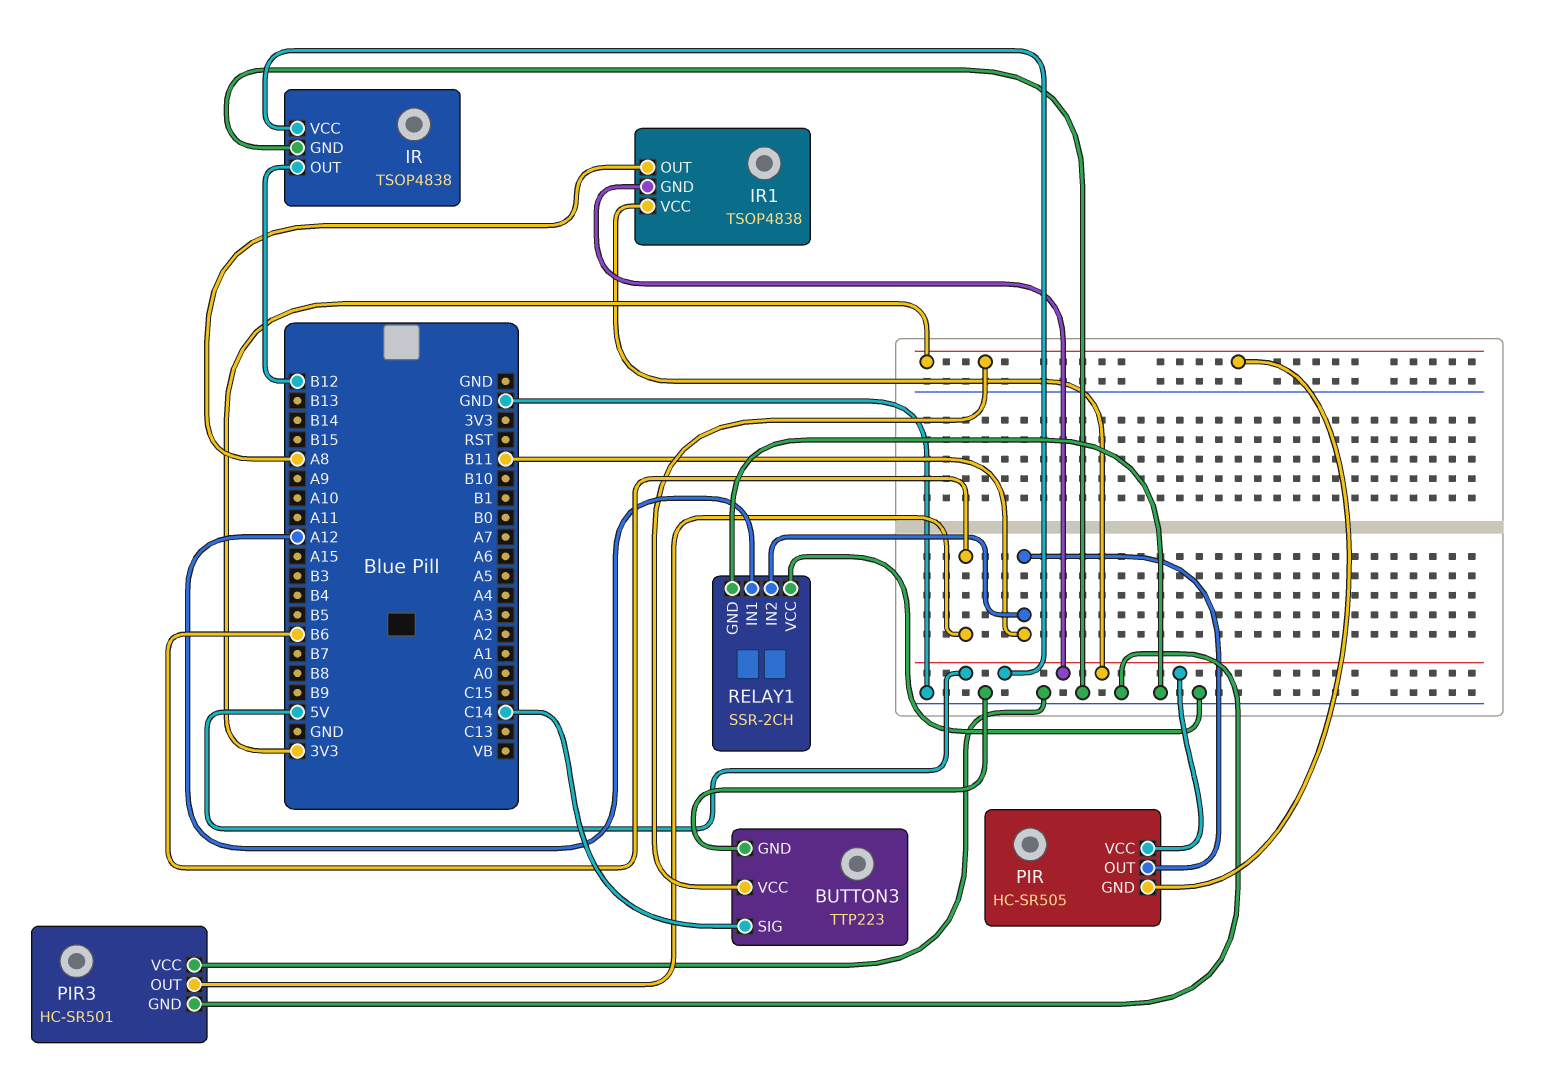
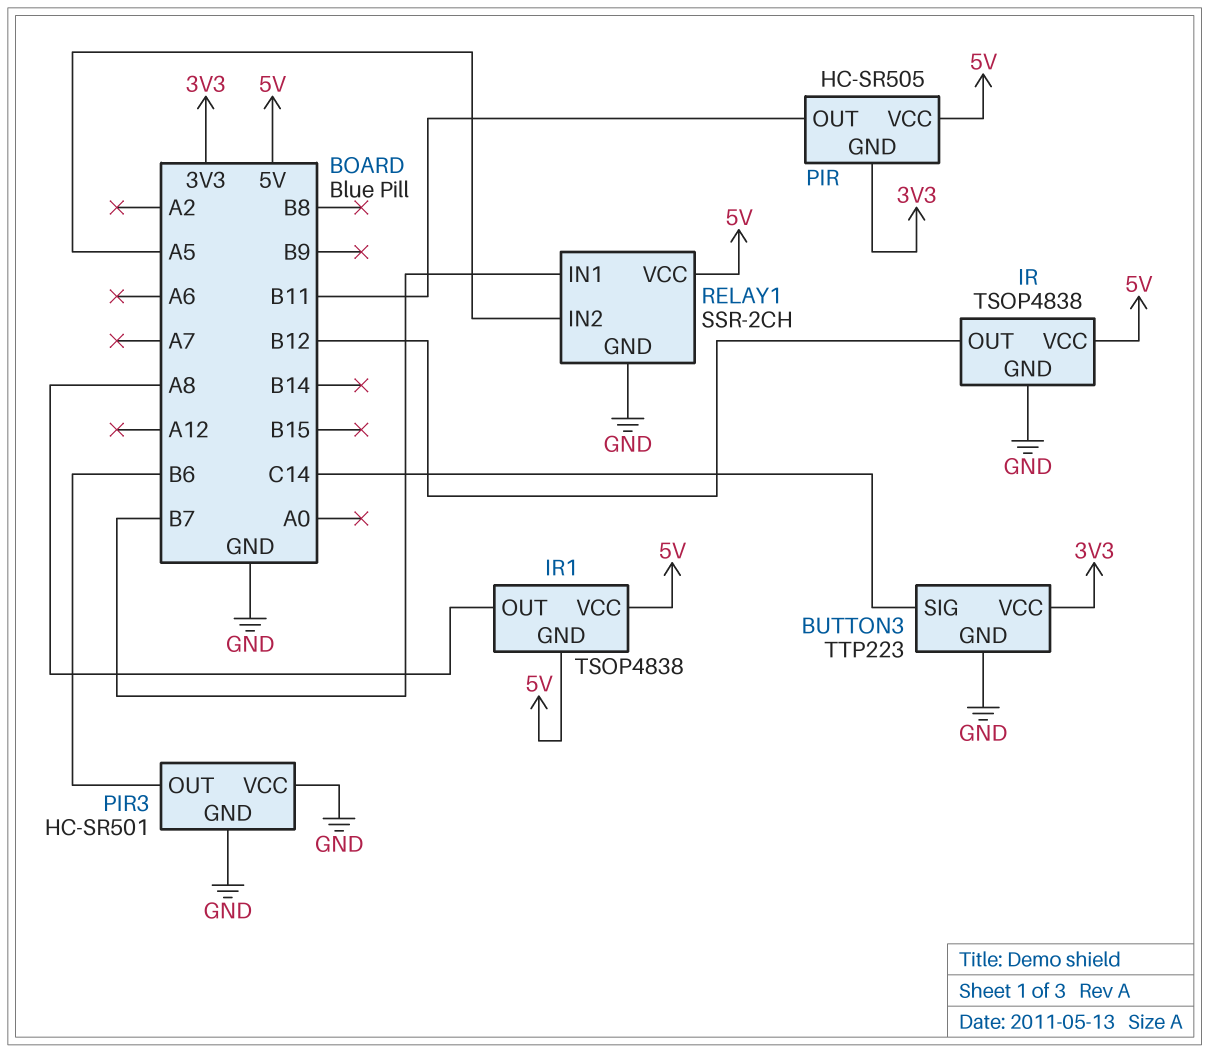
RELAY1 pin IN1: A12 -> B7
RELAY1 pin IN2: B11 -> A5
RELAY1 pin VCC: GND -> 5V

